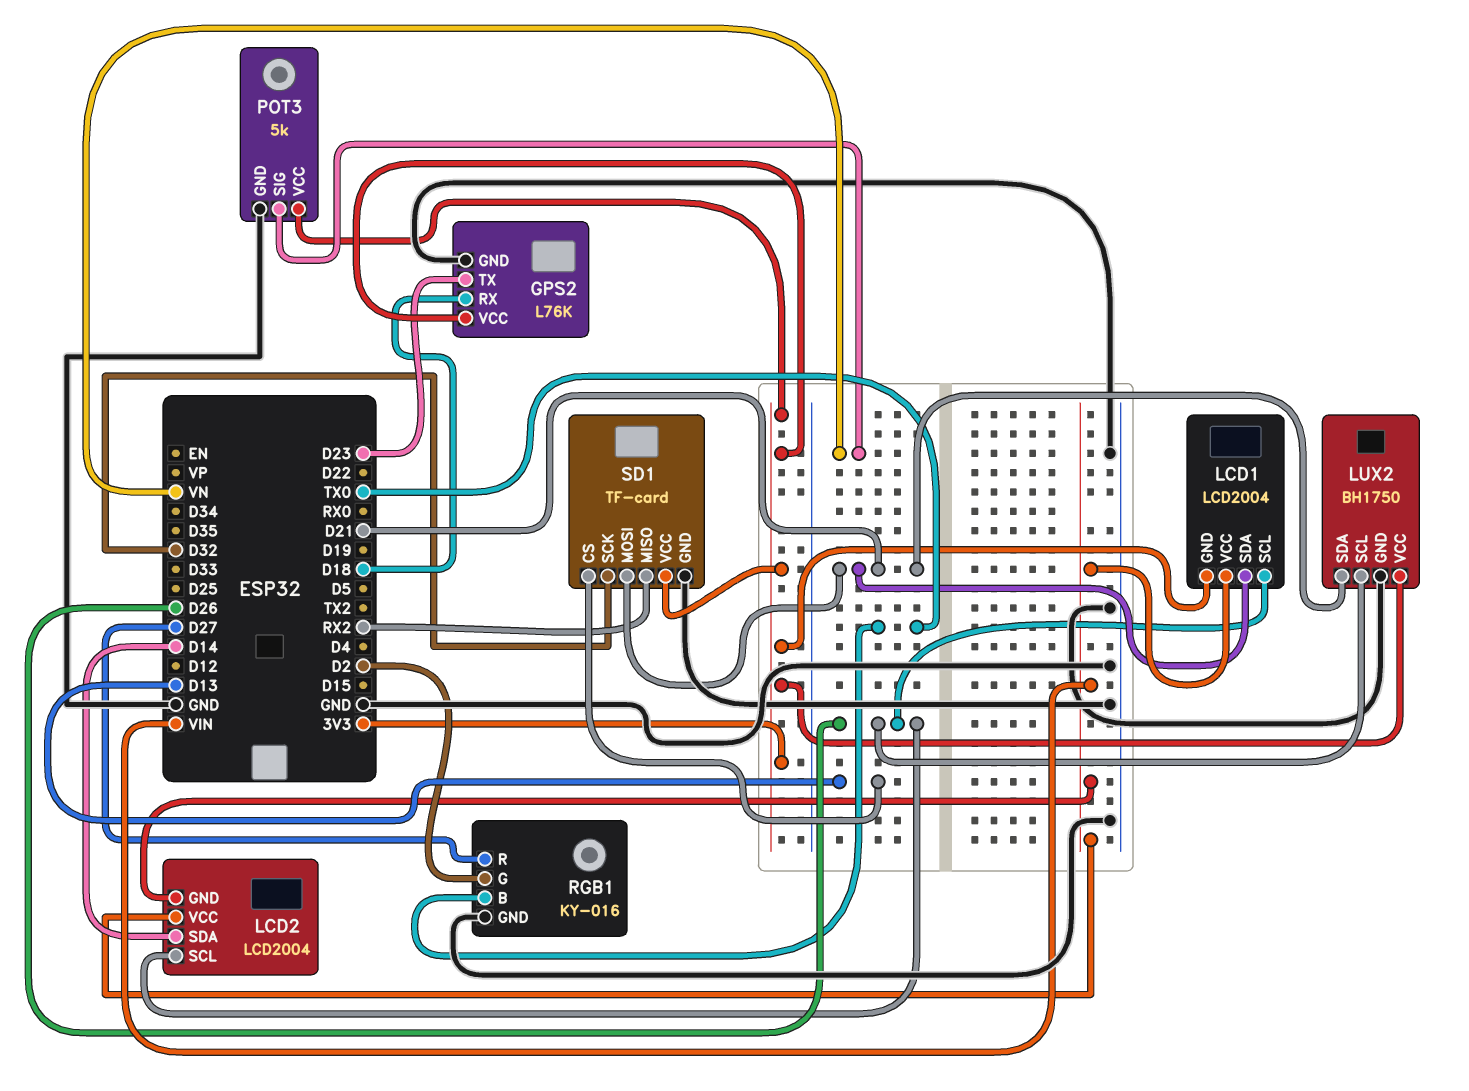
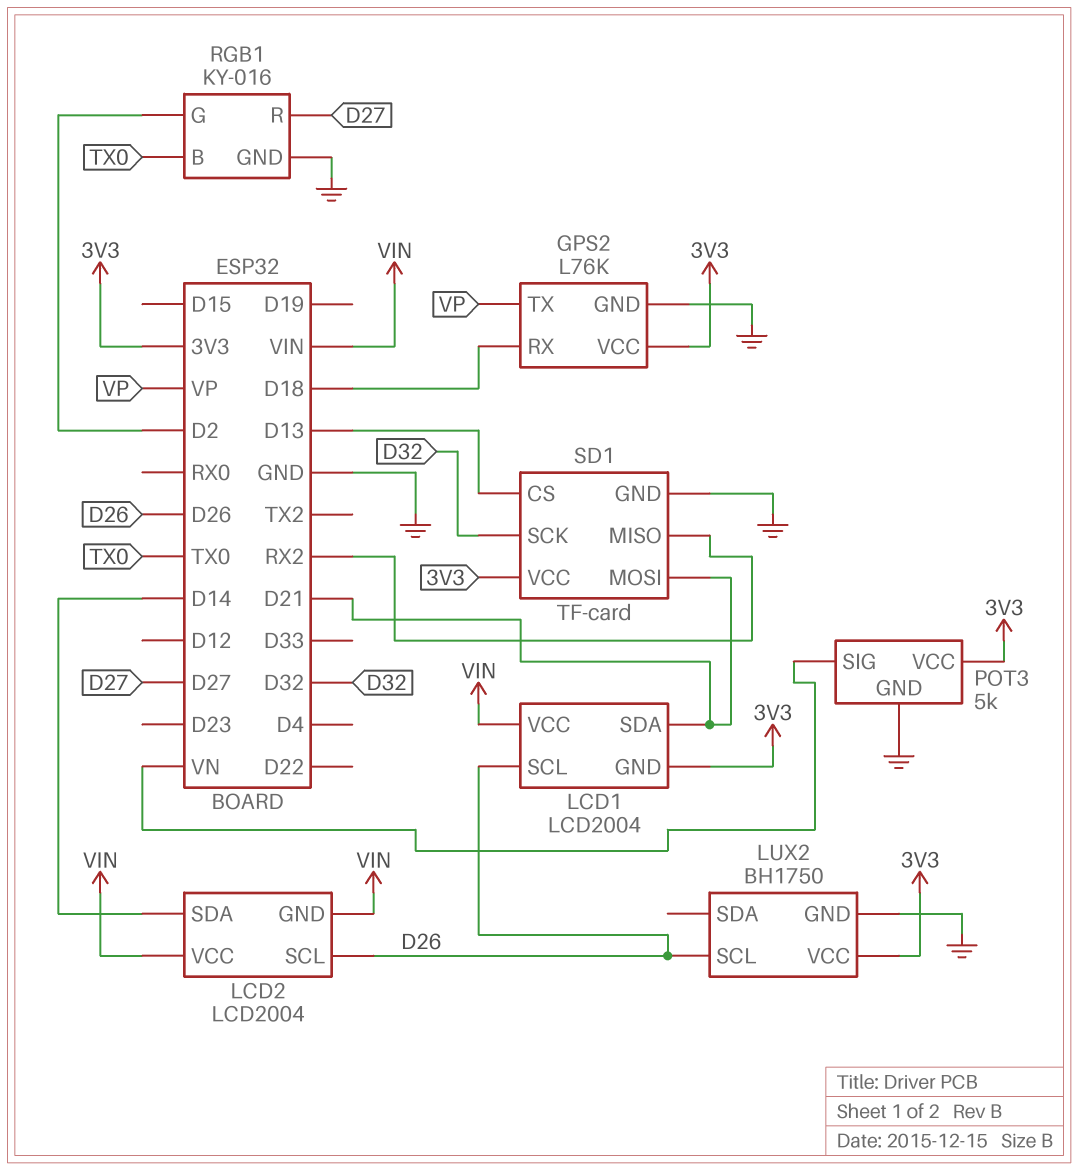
GPS2 pin TX: D23 -> VP
LUX2 pin SDA: D21 -> none

